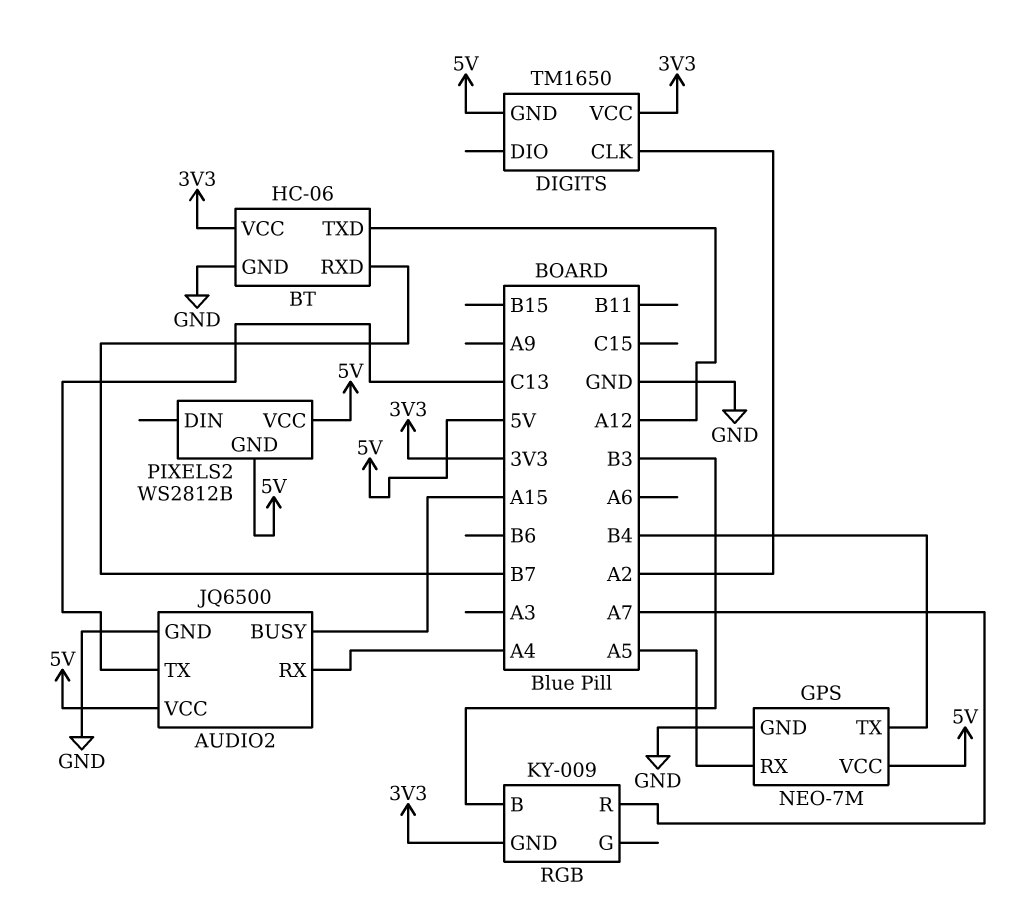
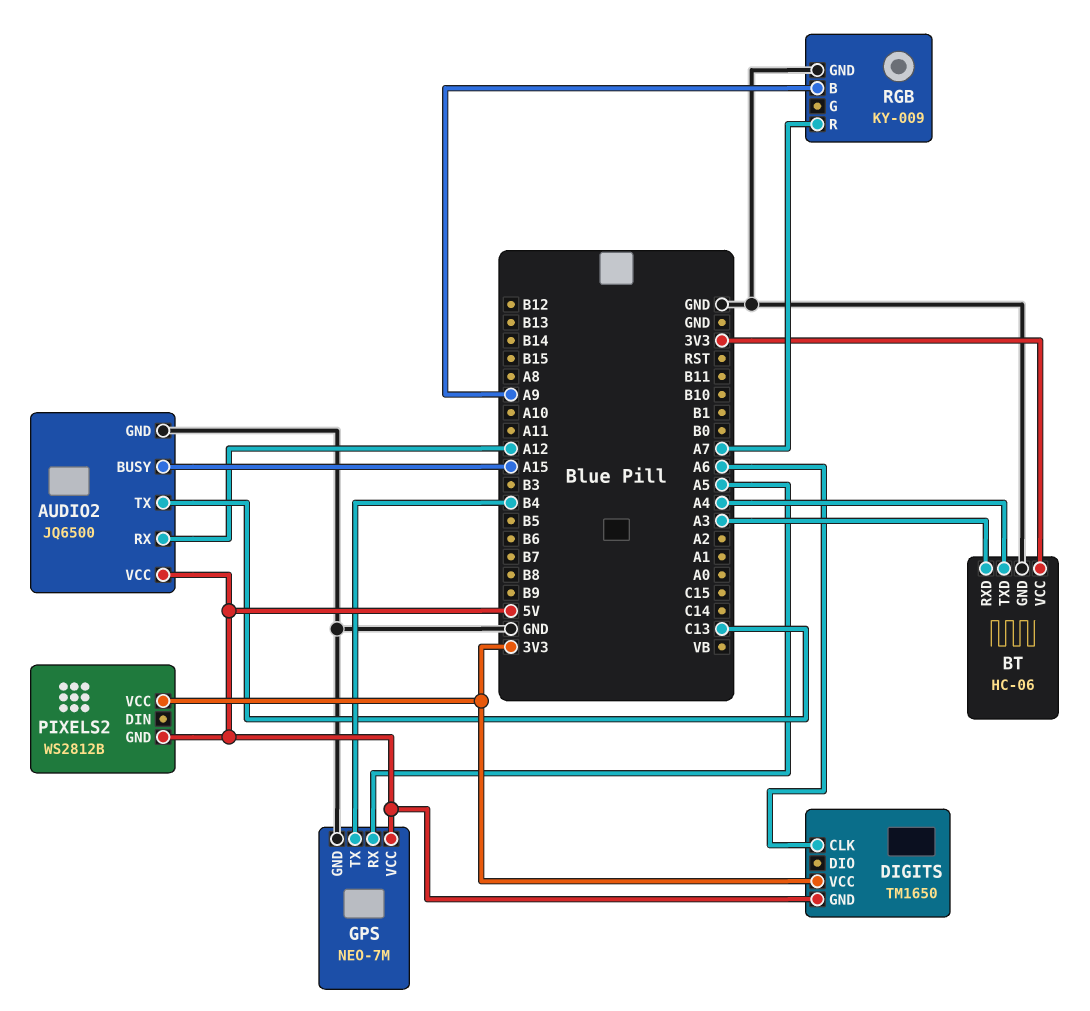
AUDIO2 pin RX: A4 -> A12
BT pin RXD: B7 -> A3
BT pin TXD: A12 -> A4
DIGITS pin CLK: A2 -> A6
PIXELS2 pin VCC: 5V -> 3V3
RGB pin B: B3 -> A9
RGB pin GND: 3V3 -> GND

